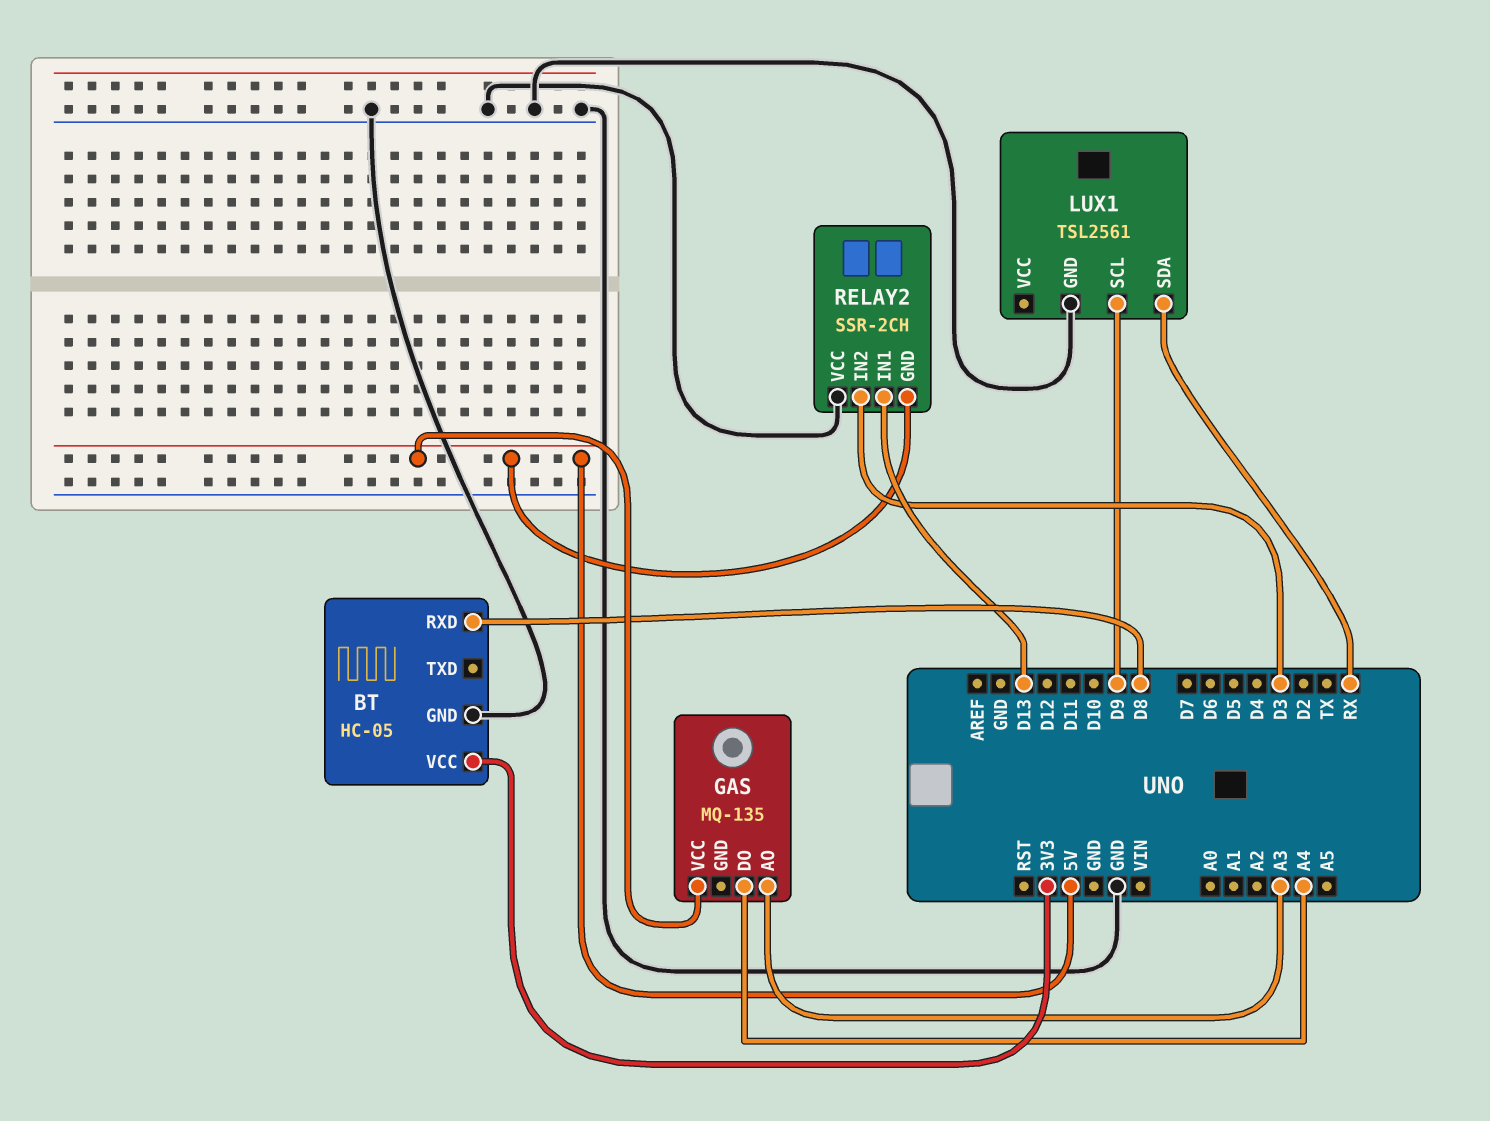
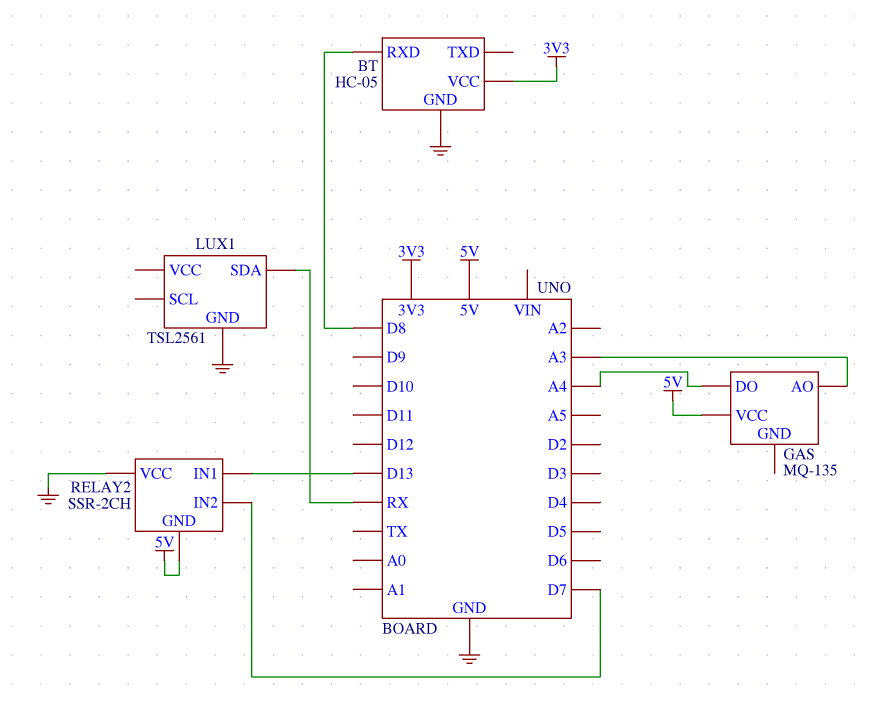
LUX1 pin SCL: D9 -> none
RELAY2 pin IN2: D3 -> D7

